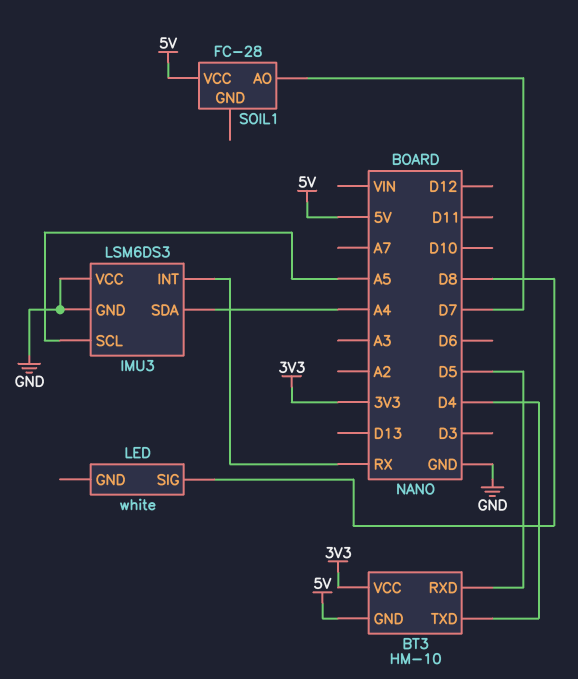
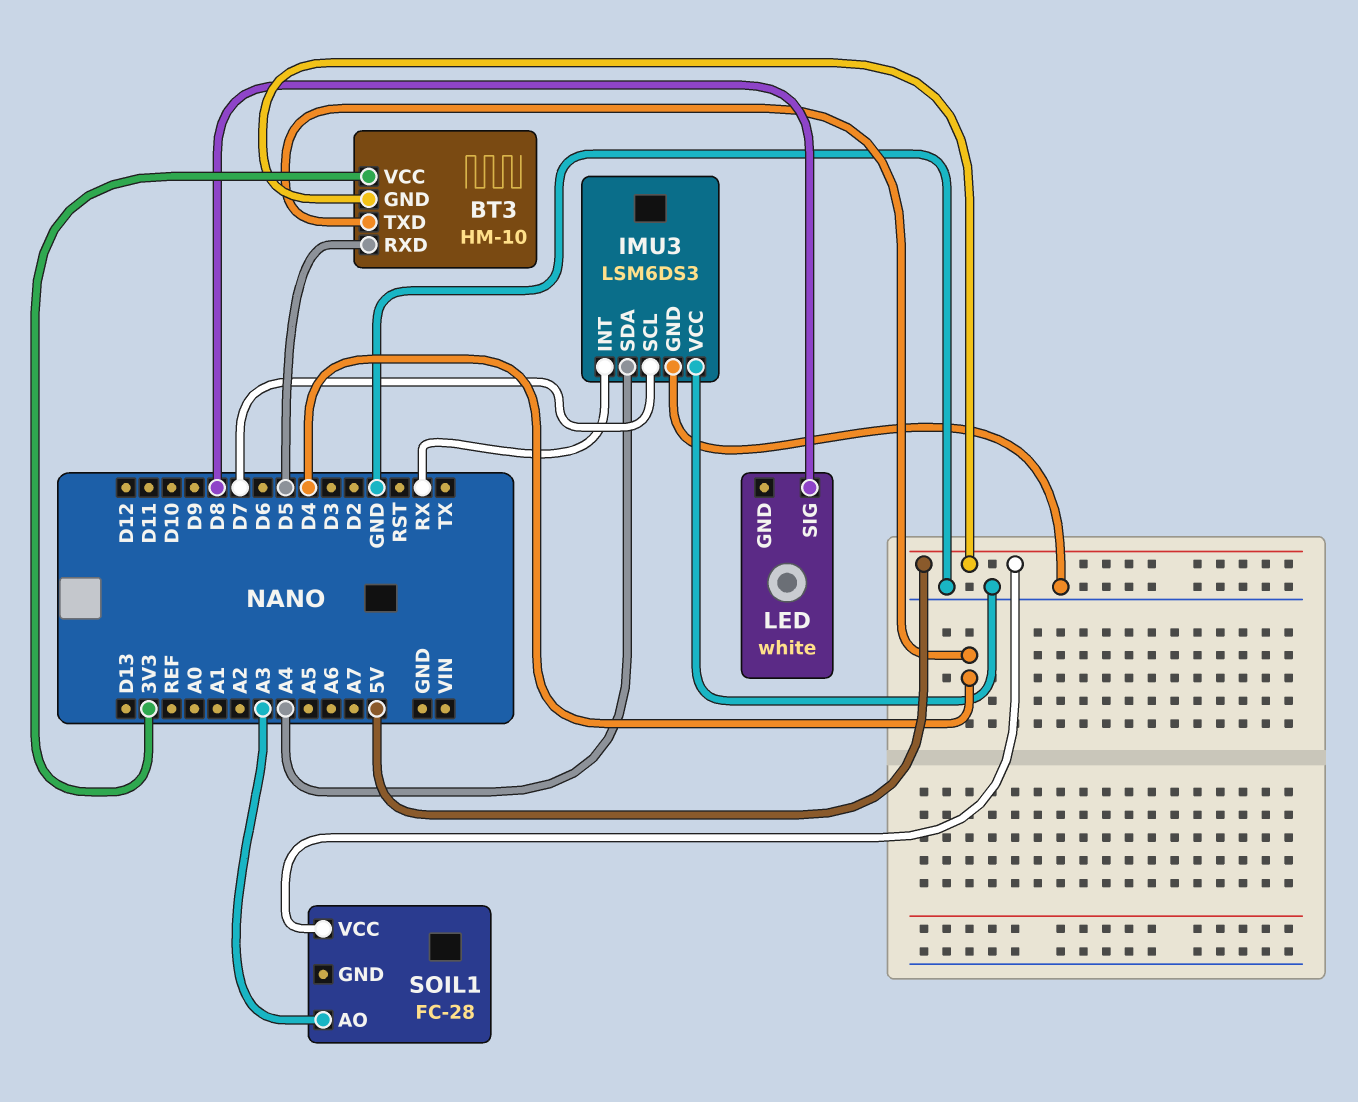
IMU3 pin SCL: A5 -> D7
SOIL1 pin AO: D7 -> A3

